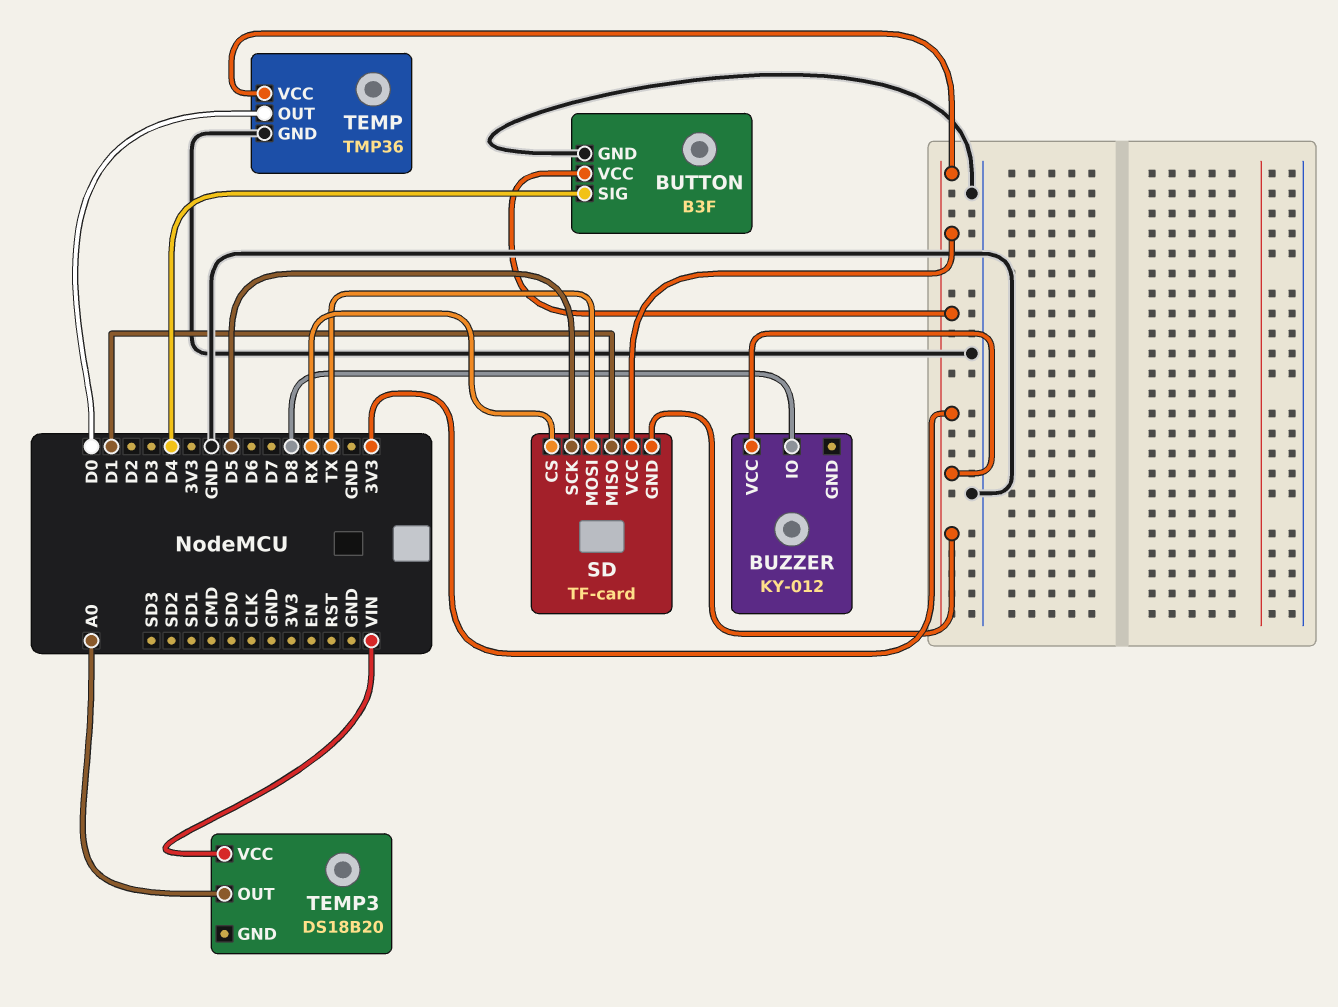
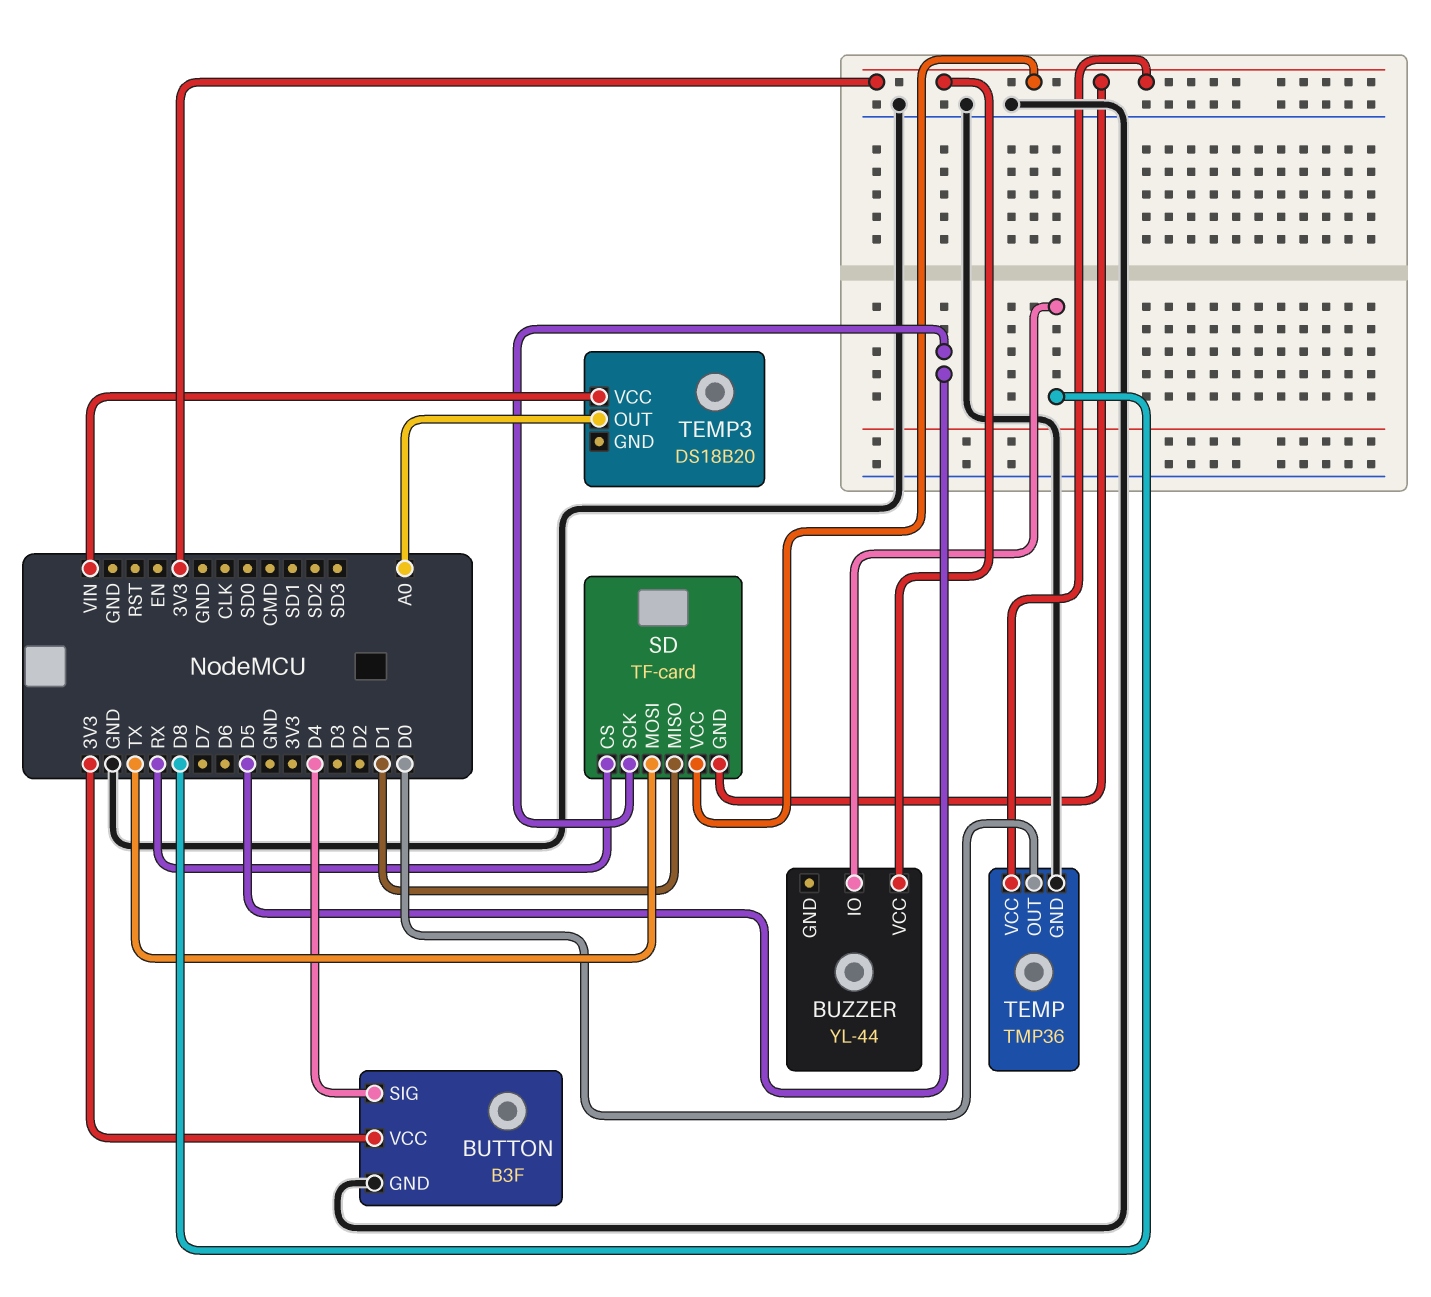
BUZZER: KY-012 -> YL-44

